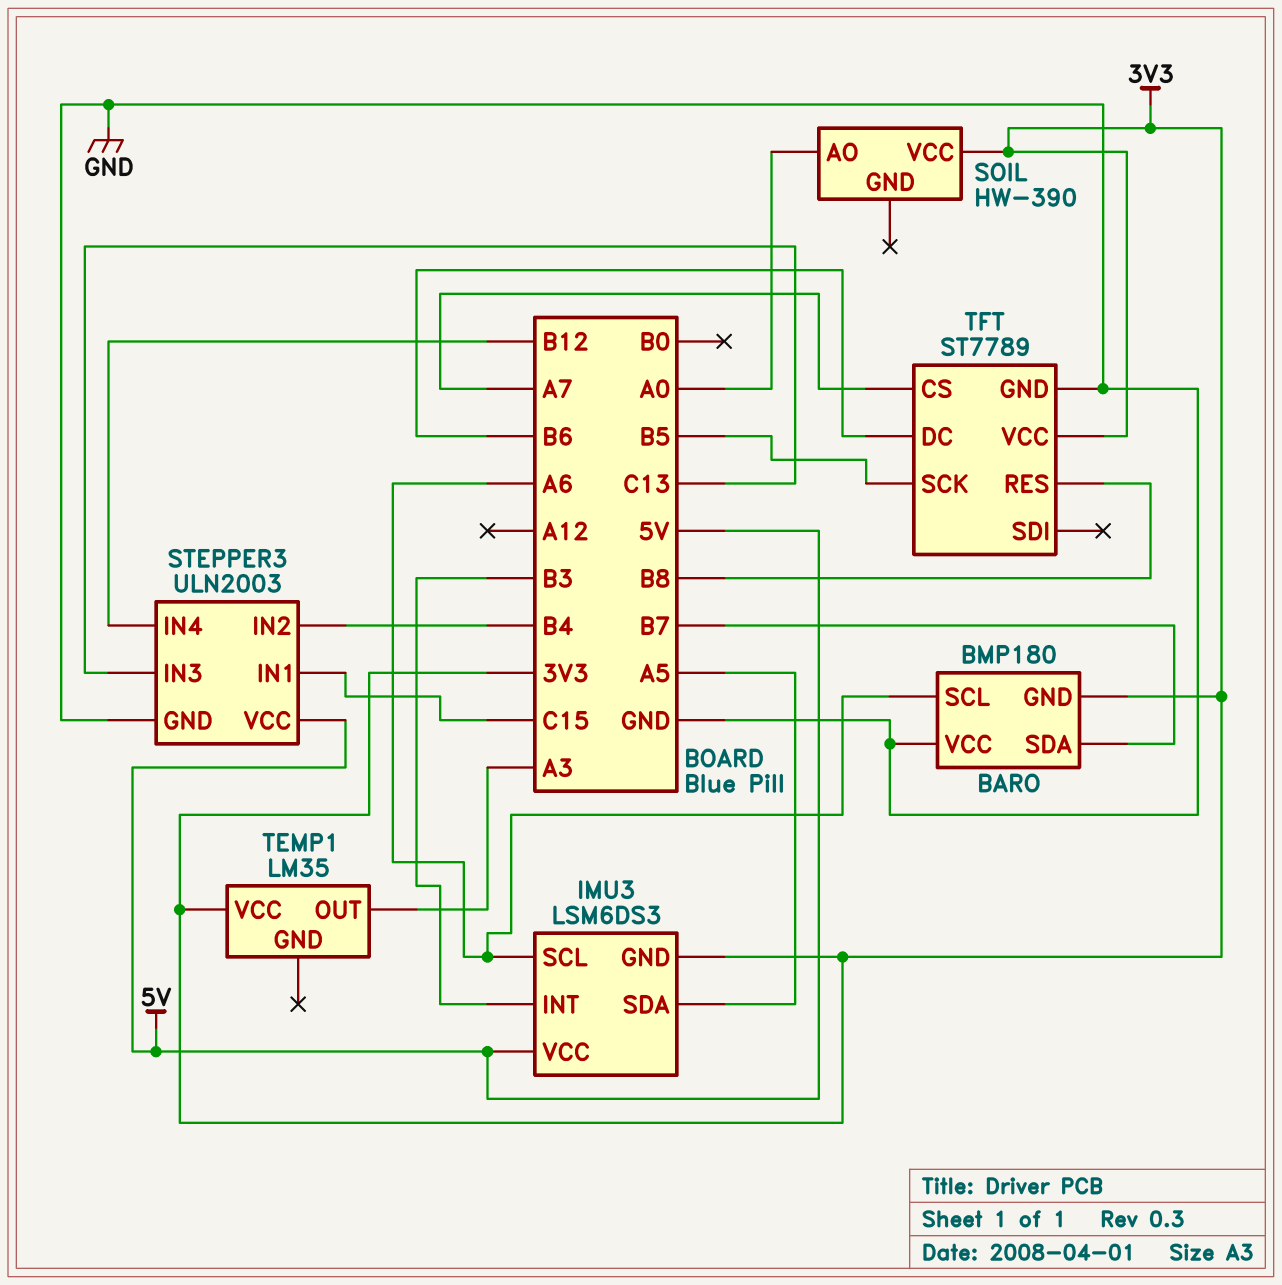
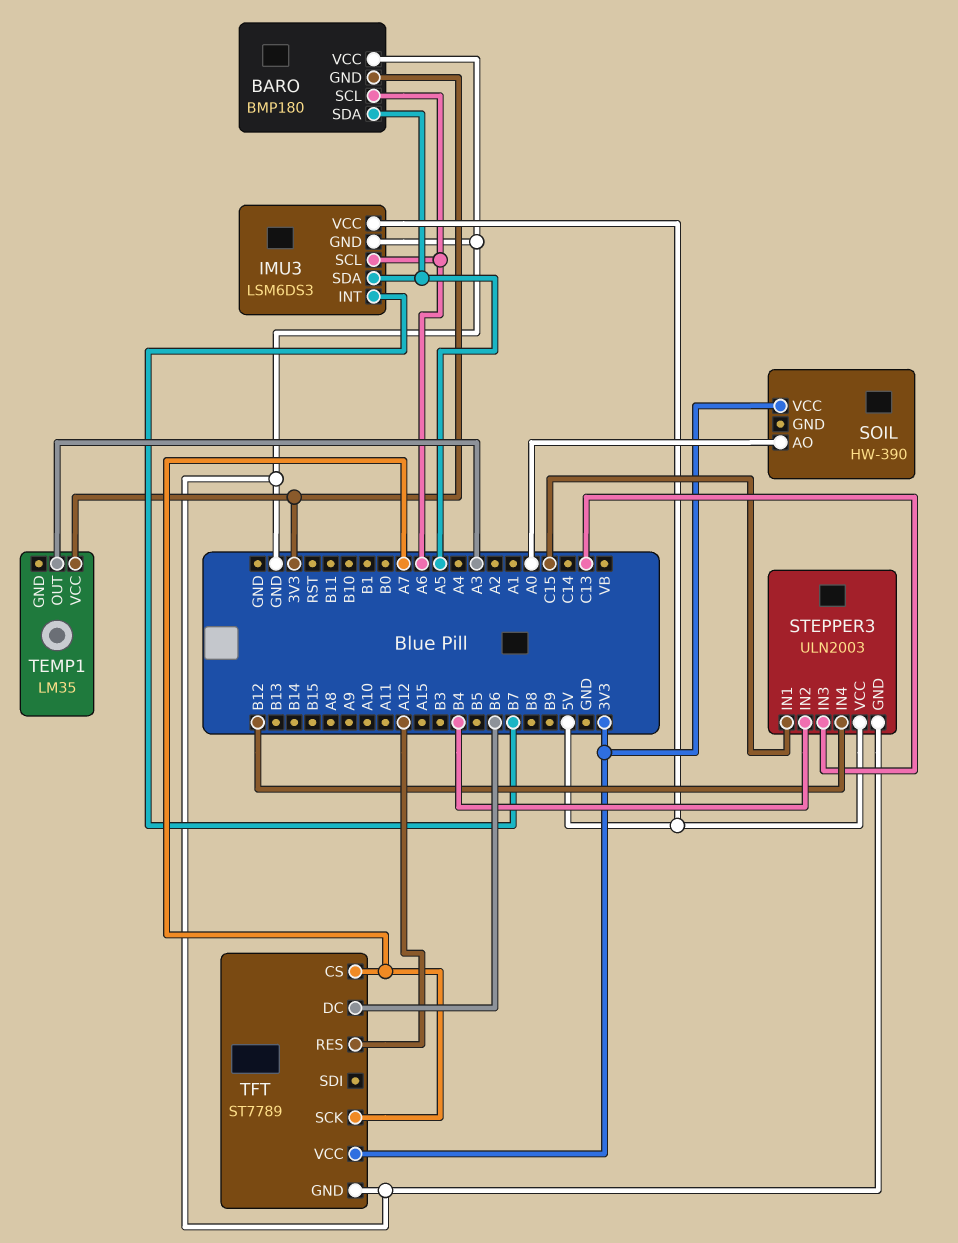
BARO pin SDA: B7 -> A5
IMU3 pin GND: 3V3 -> GND
IMU3 pin INT: B3 -> B7
TFT pin RES: B8 -> A12
TFT pin SCK: B5 -> A7

